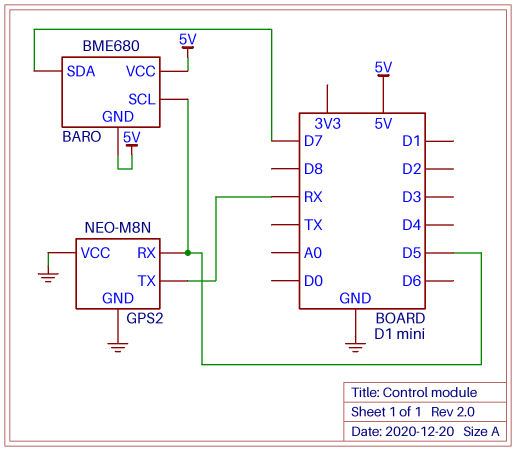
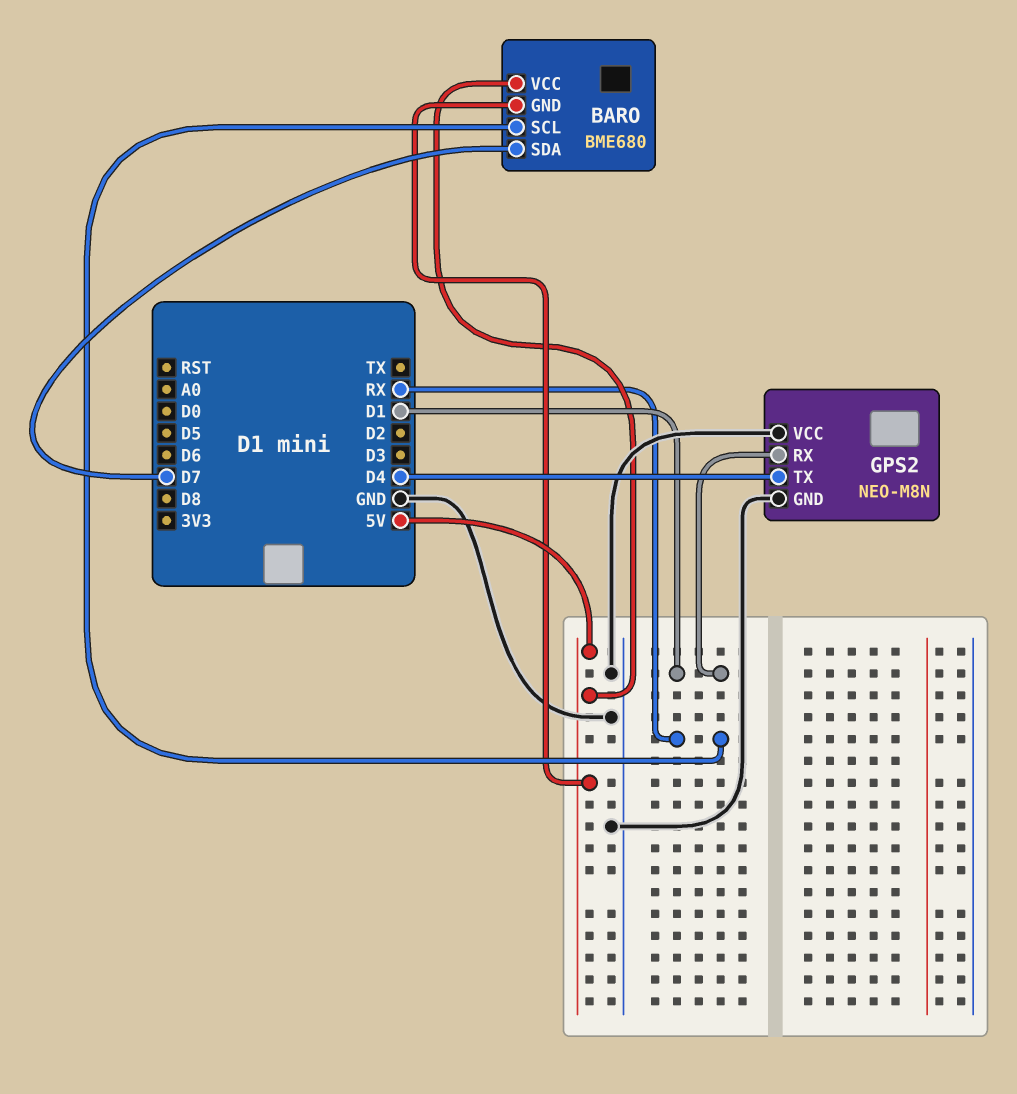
BARO pin SCL: D5 -> RX
GPS2 pin RX: D5 -> D1
GPS2 pin TX: RX -> D4

